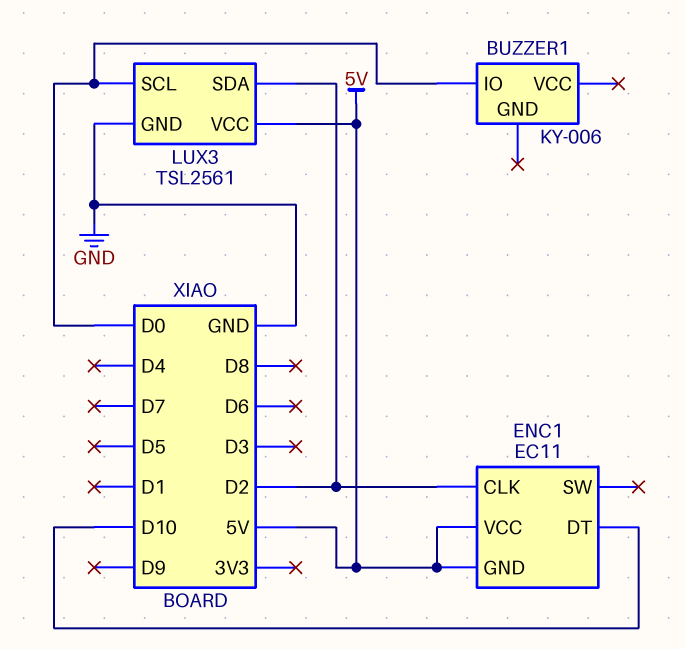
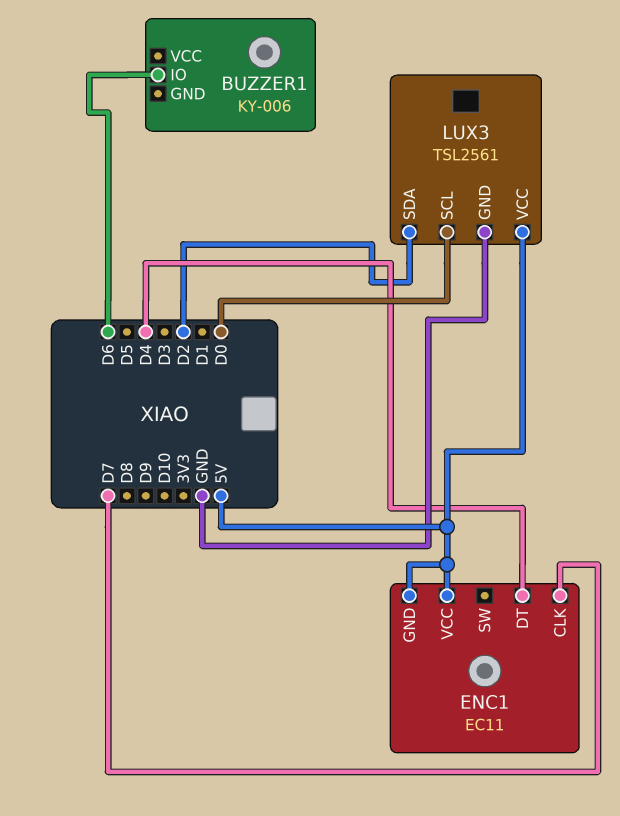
BUZZER1 pin IO: D0 -> D6
ENC1 pin CLK: D2 -> D7
ENC1 pin DT: D10 -> D4

